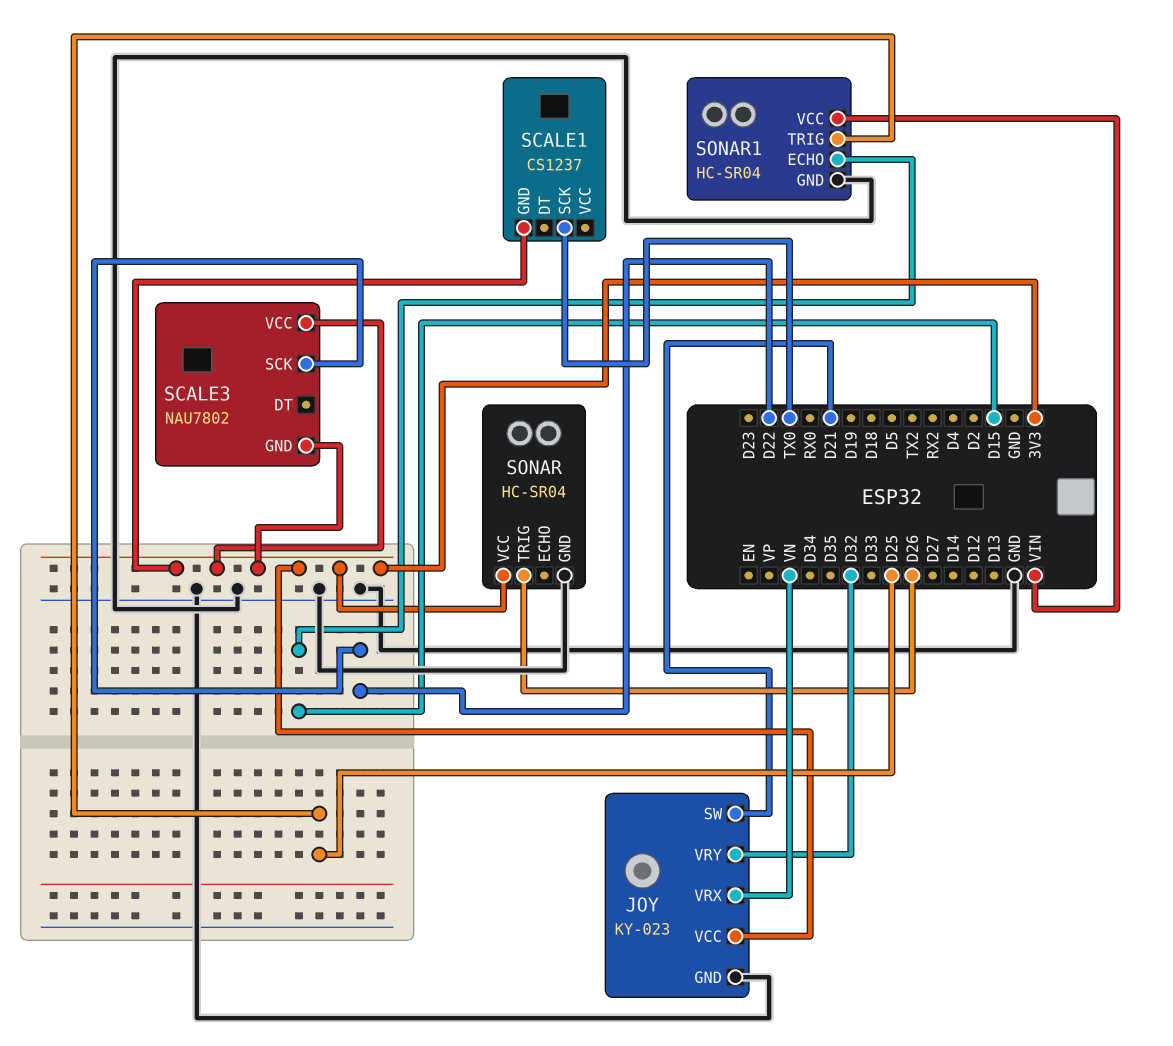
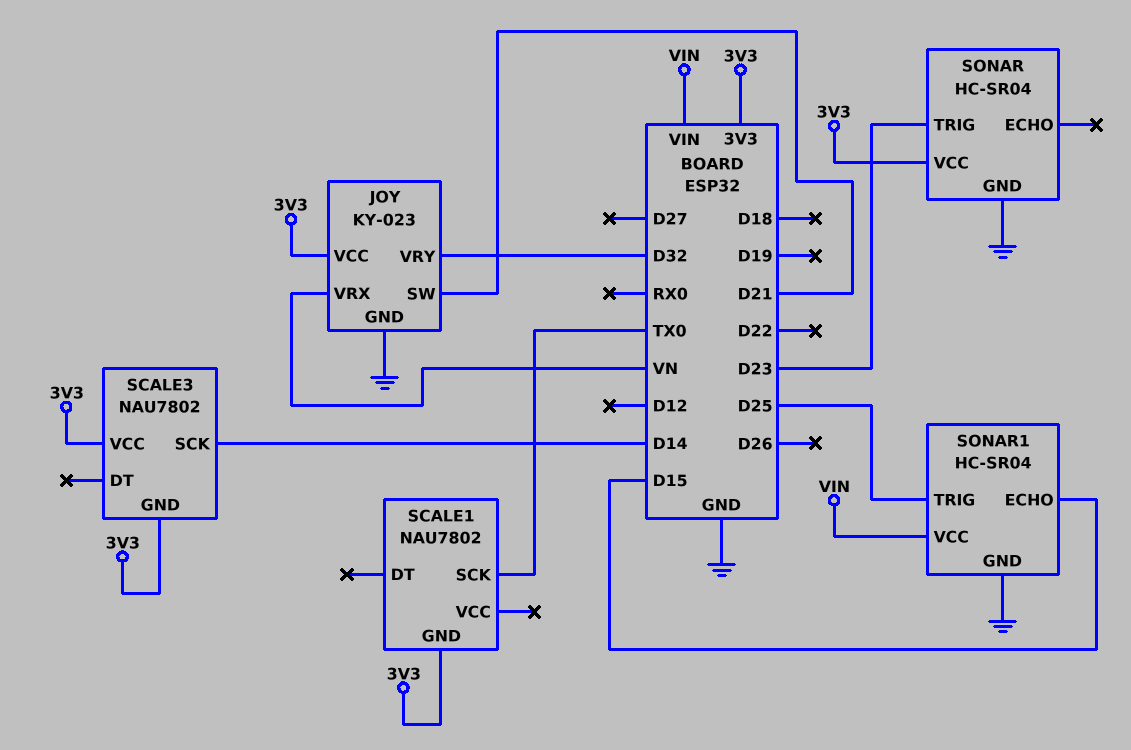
SCALE1: CS1237 -> NAU7802
SCALE3 pin SCK: D22 -> D14
SONAR pin TRIG: D26 -> D23

